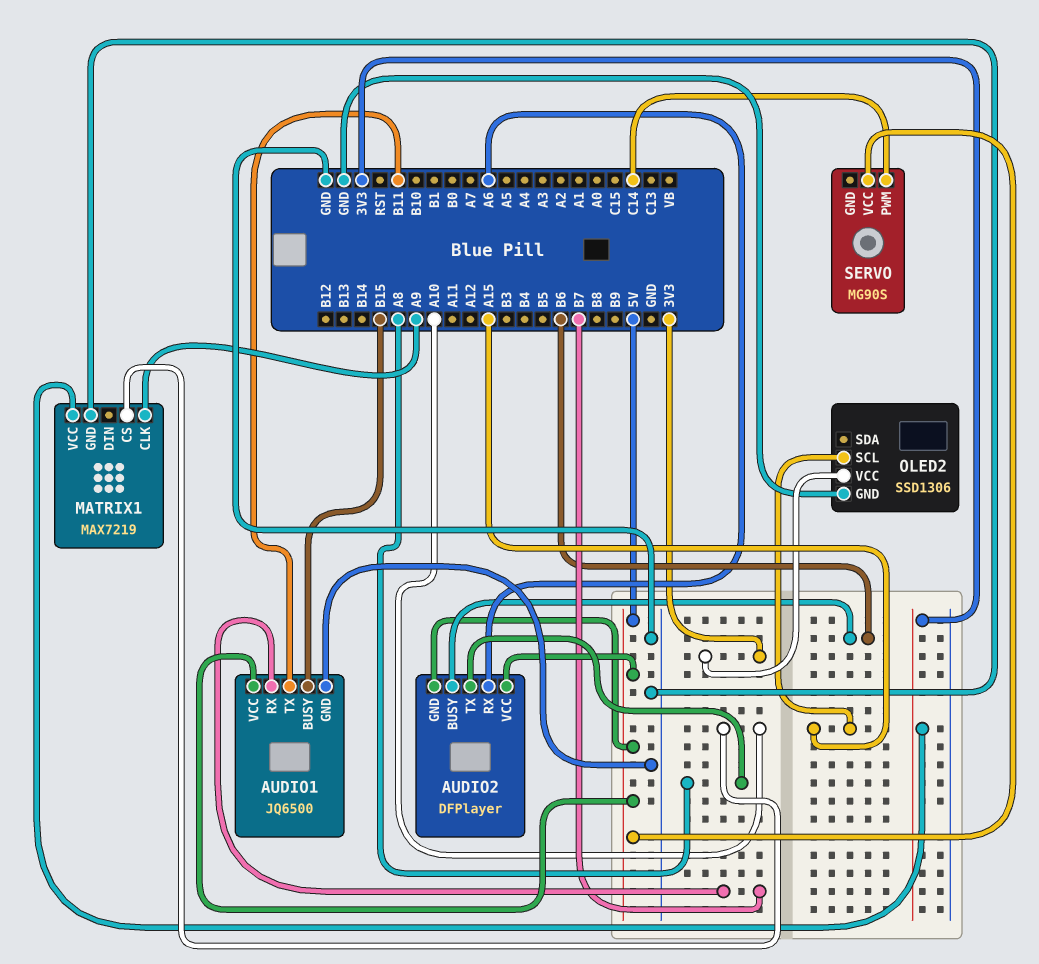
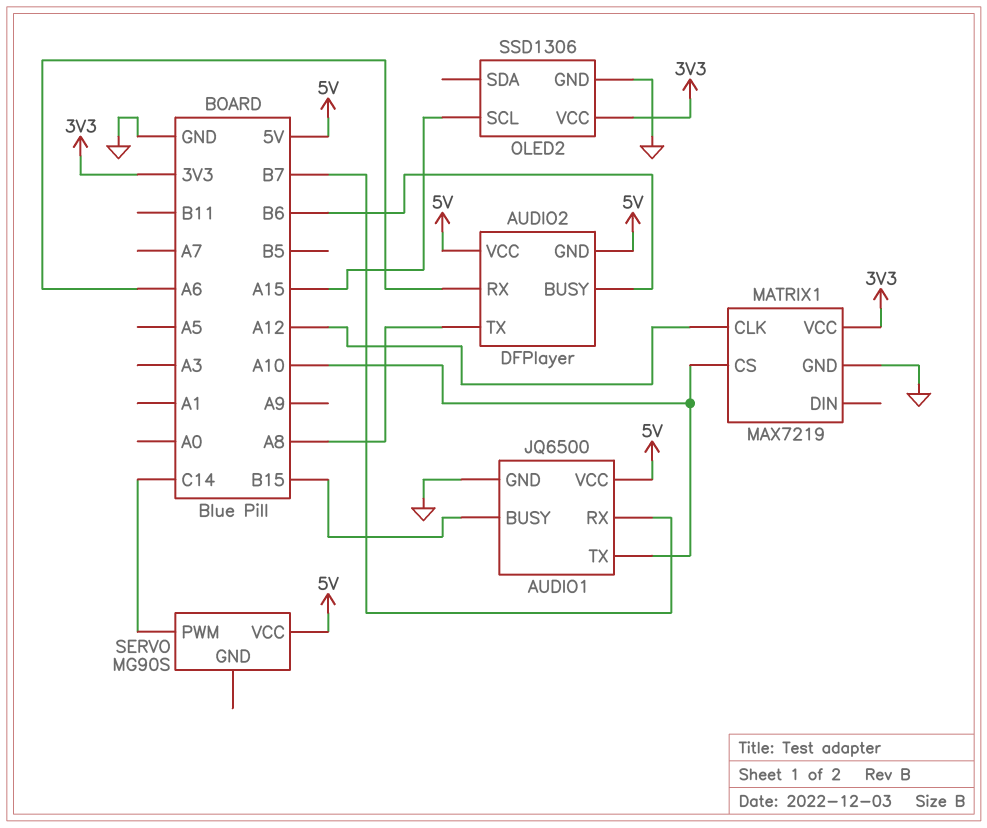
AUDIO1 pin TX: B11 -> A10
MATRIX1 pin CLK: A9 -> A12

